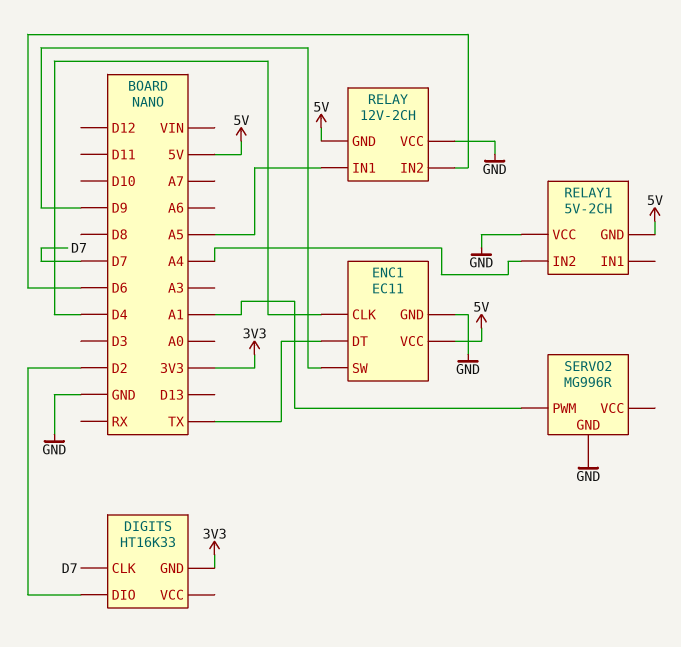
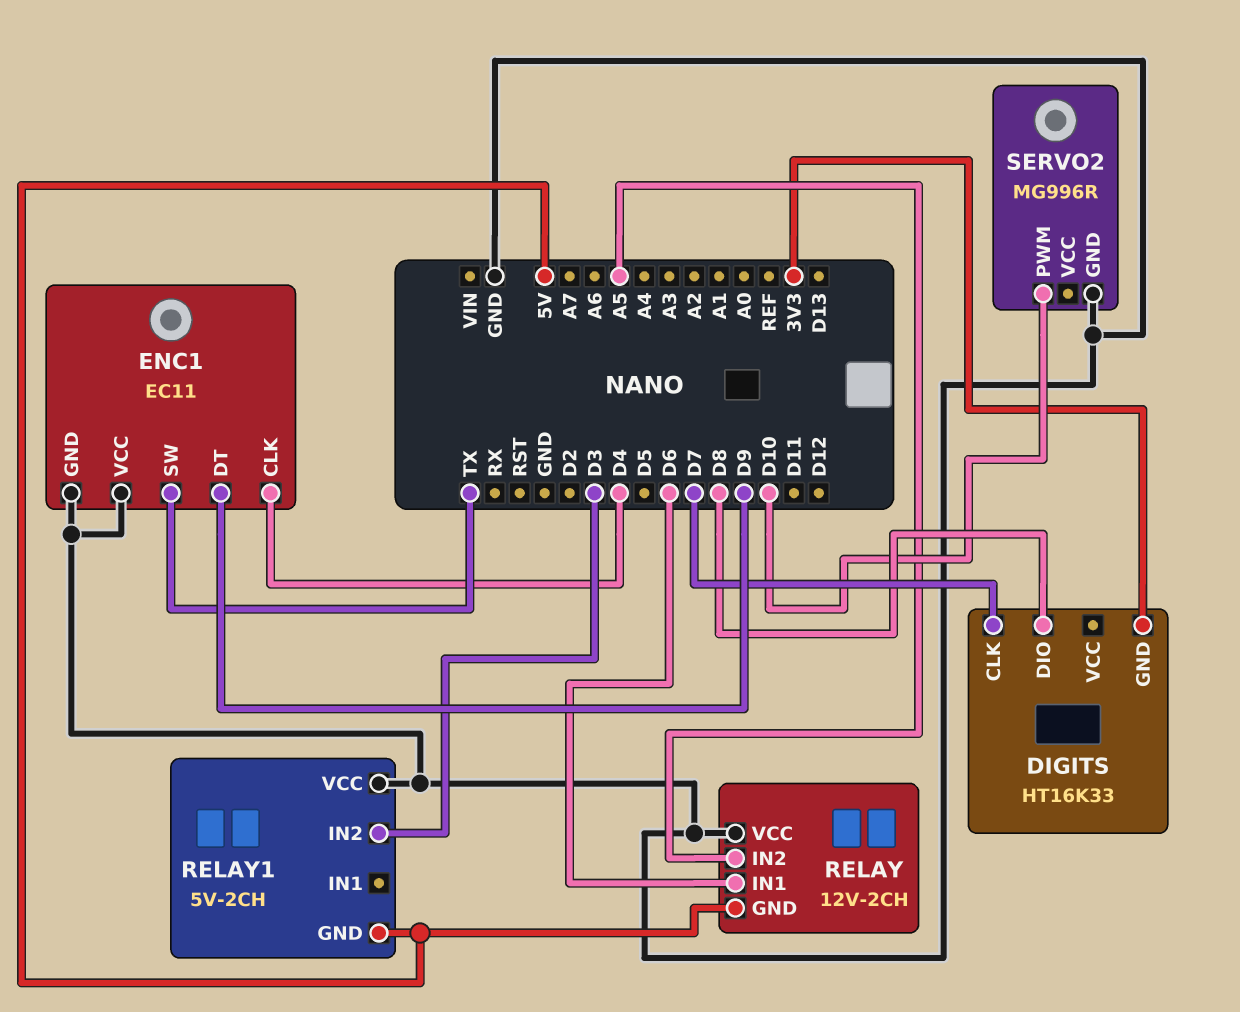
DIGITS pin DIO: D2 -> D8
ENC1 pin DT: TX -> D9
ENC1 pin SW: D9 -> TX
ENC1 pin VCC: 5V -> GND
RELAY pin IN1: A5 -> D6
RELAY pin IN2: D6 -> A5
RELAY1 pin IN2: A4 -> D3
SERVO2 pin PWM: A1 -> D10

